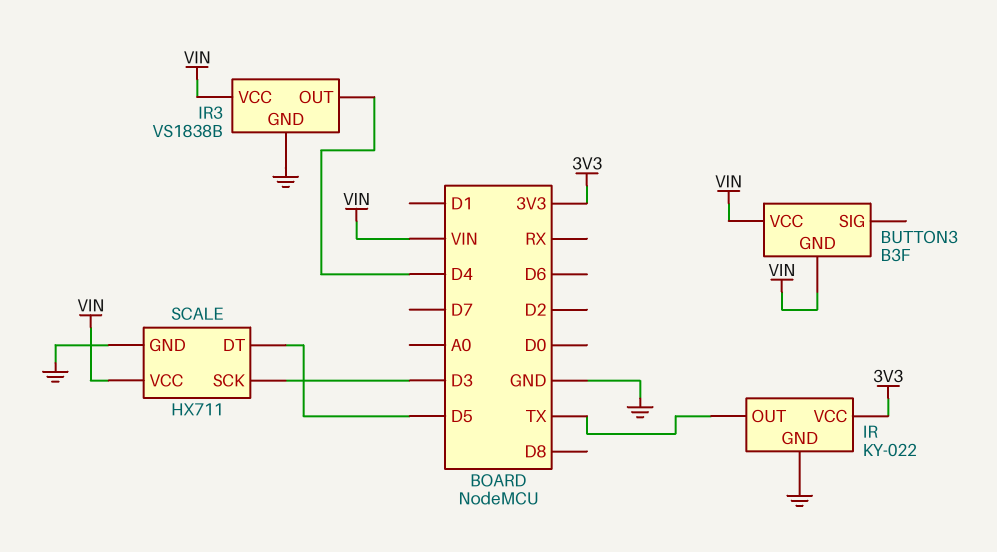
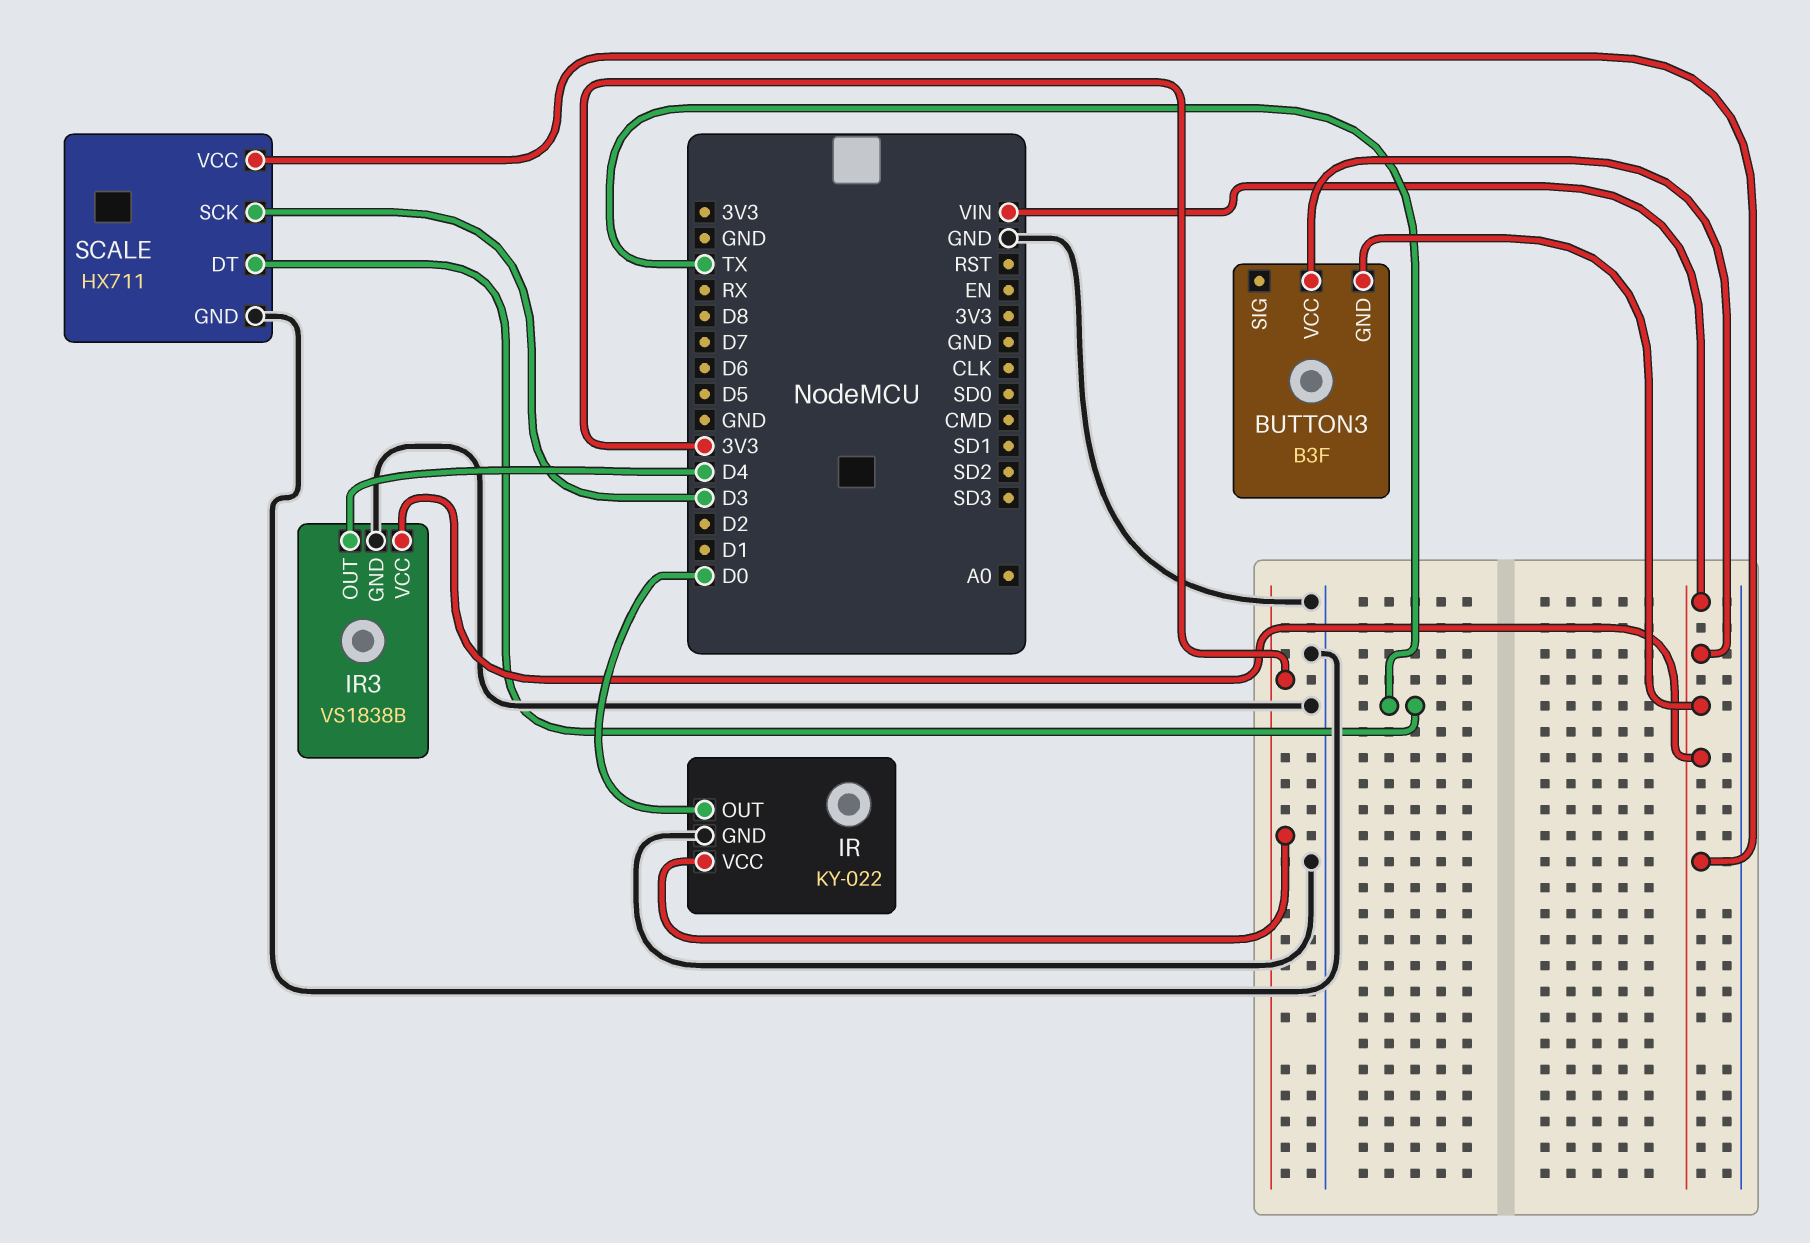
IR pin OUT: TX -> D0
SCALE pin DT: D5 -> TX

